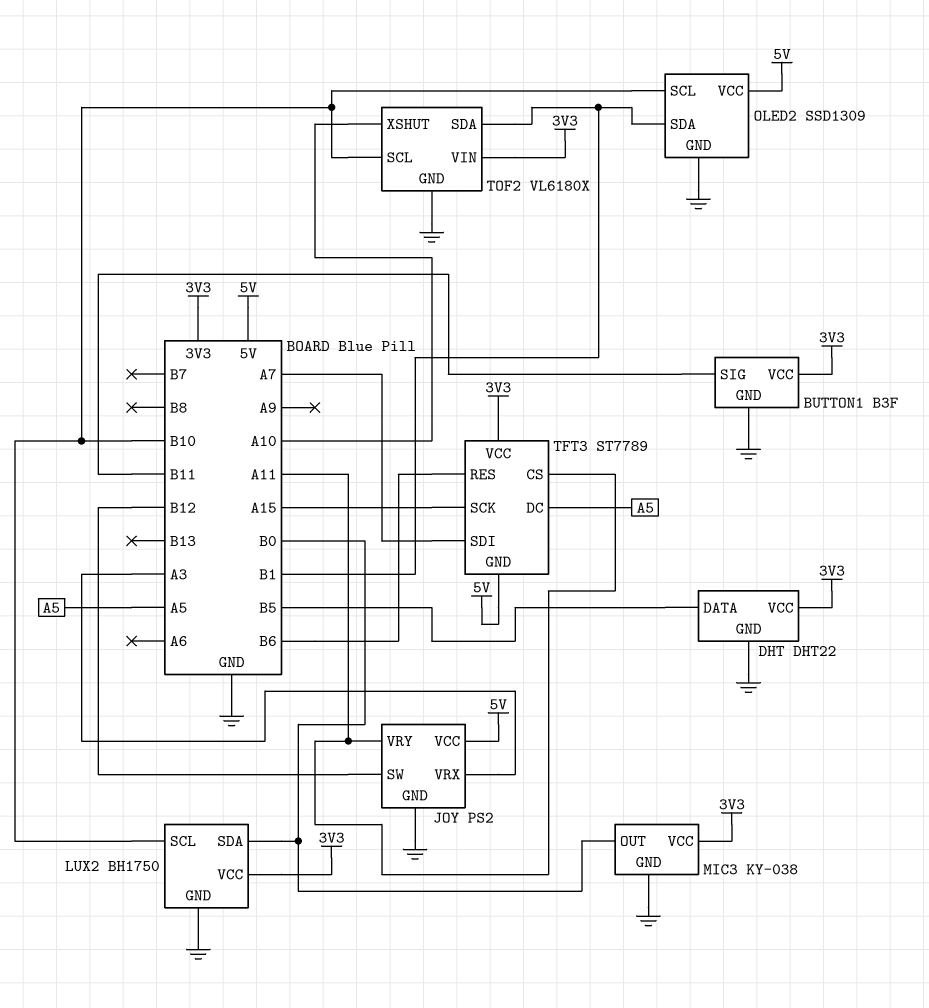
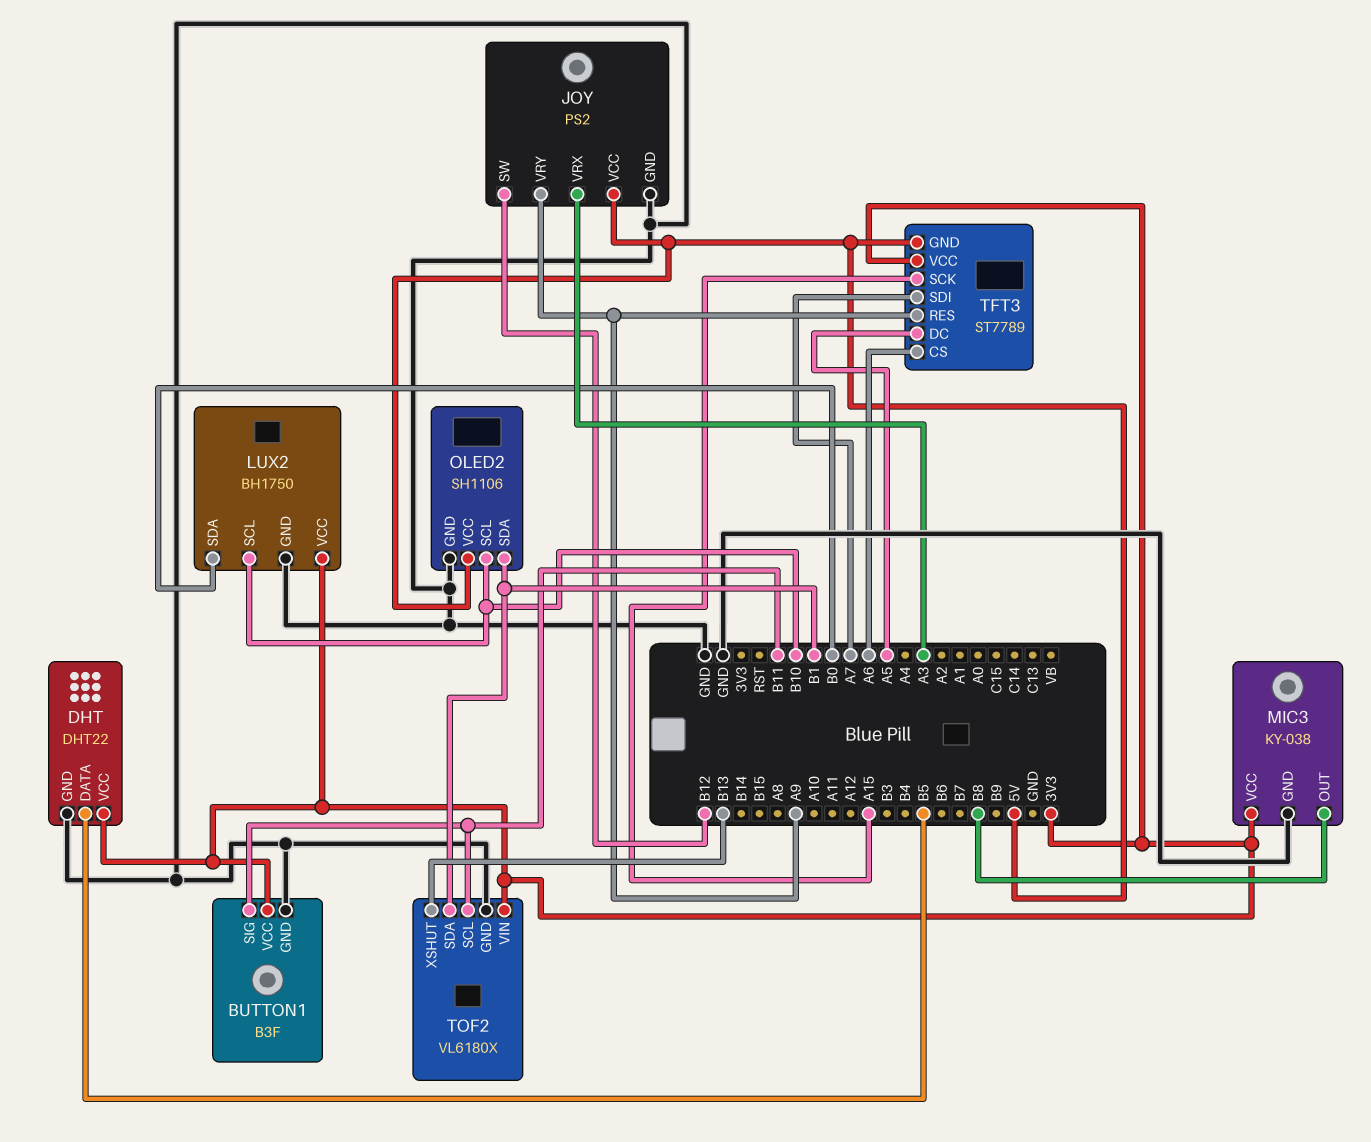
JOY pin VRY: A11 -> A9
MIC3 pin OUT: B0 -> B8
OLED2: SSD1309 -> SH1106
TFT3 pin CS: A11 -> A6
TFT3 pin RES: B6 -> A9
TOF2 pin SCL: B10 -> B11
TOF2 pin XSHUT: A10 -> B13

